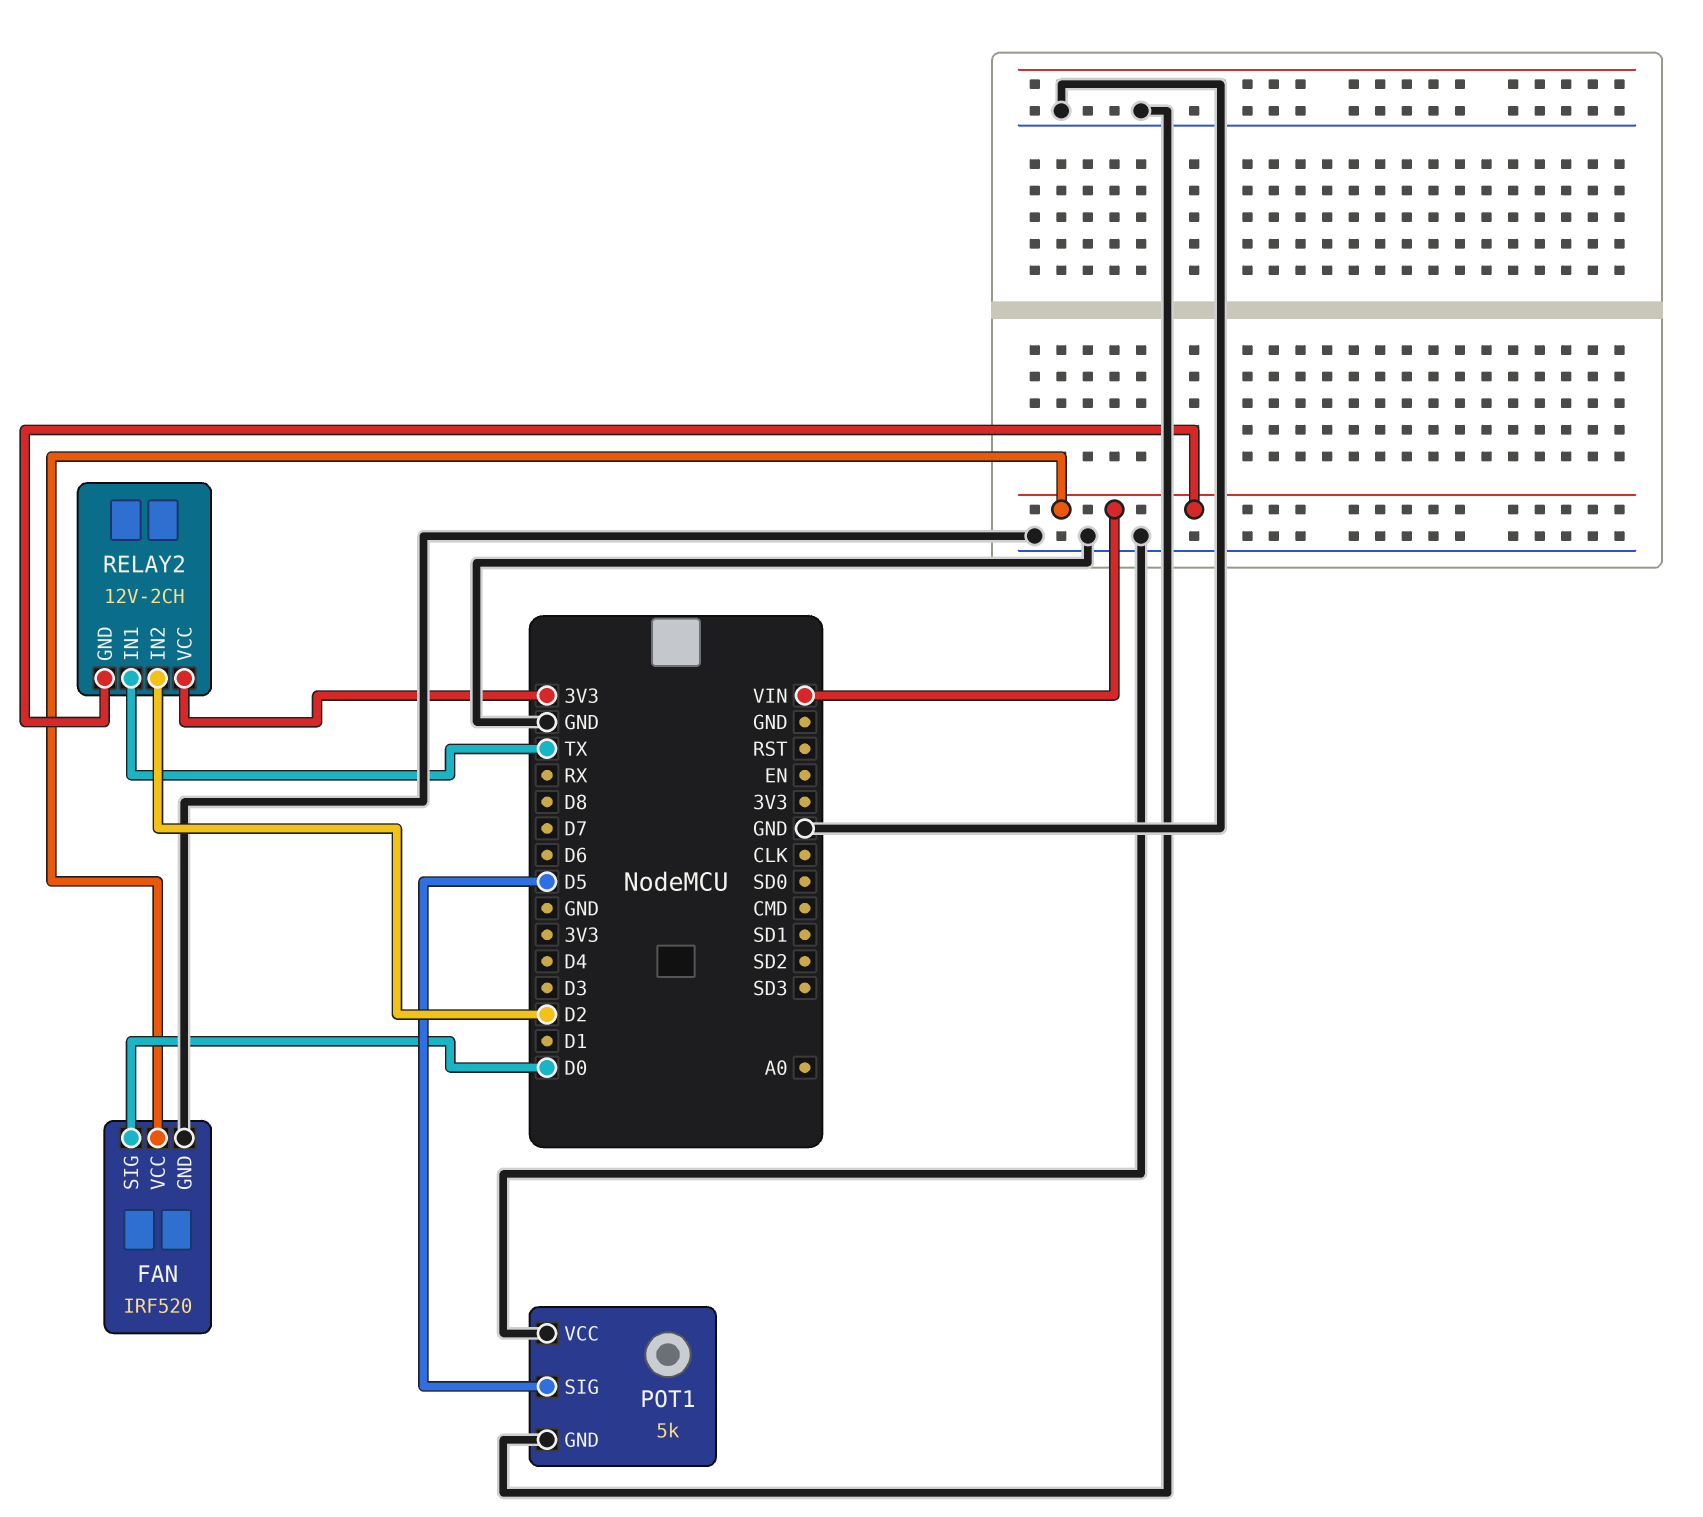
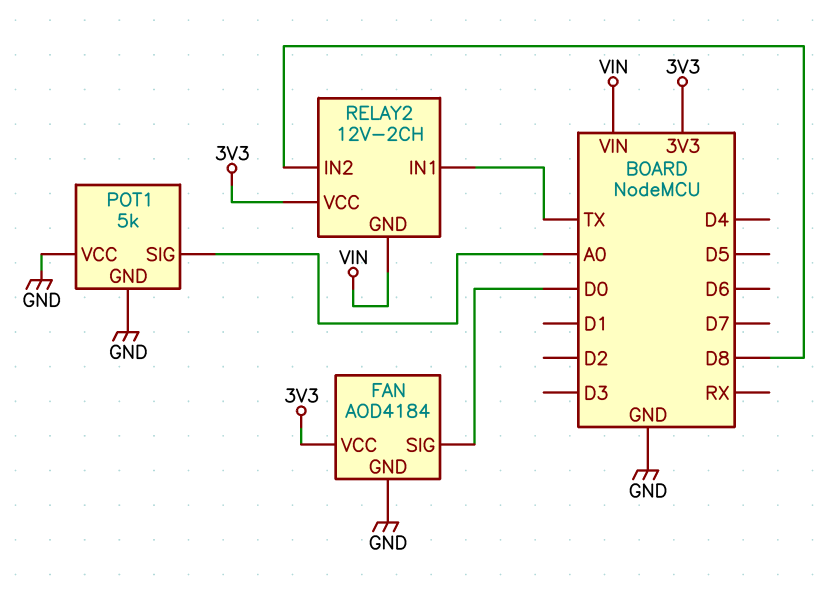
FAN: IRF520 -> AOD4184
FAN pin VCC: VIN -> 3V3
POT1 pin SIG: D5 -> A0
RELAY2 pin IN2: D2 -> D8

